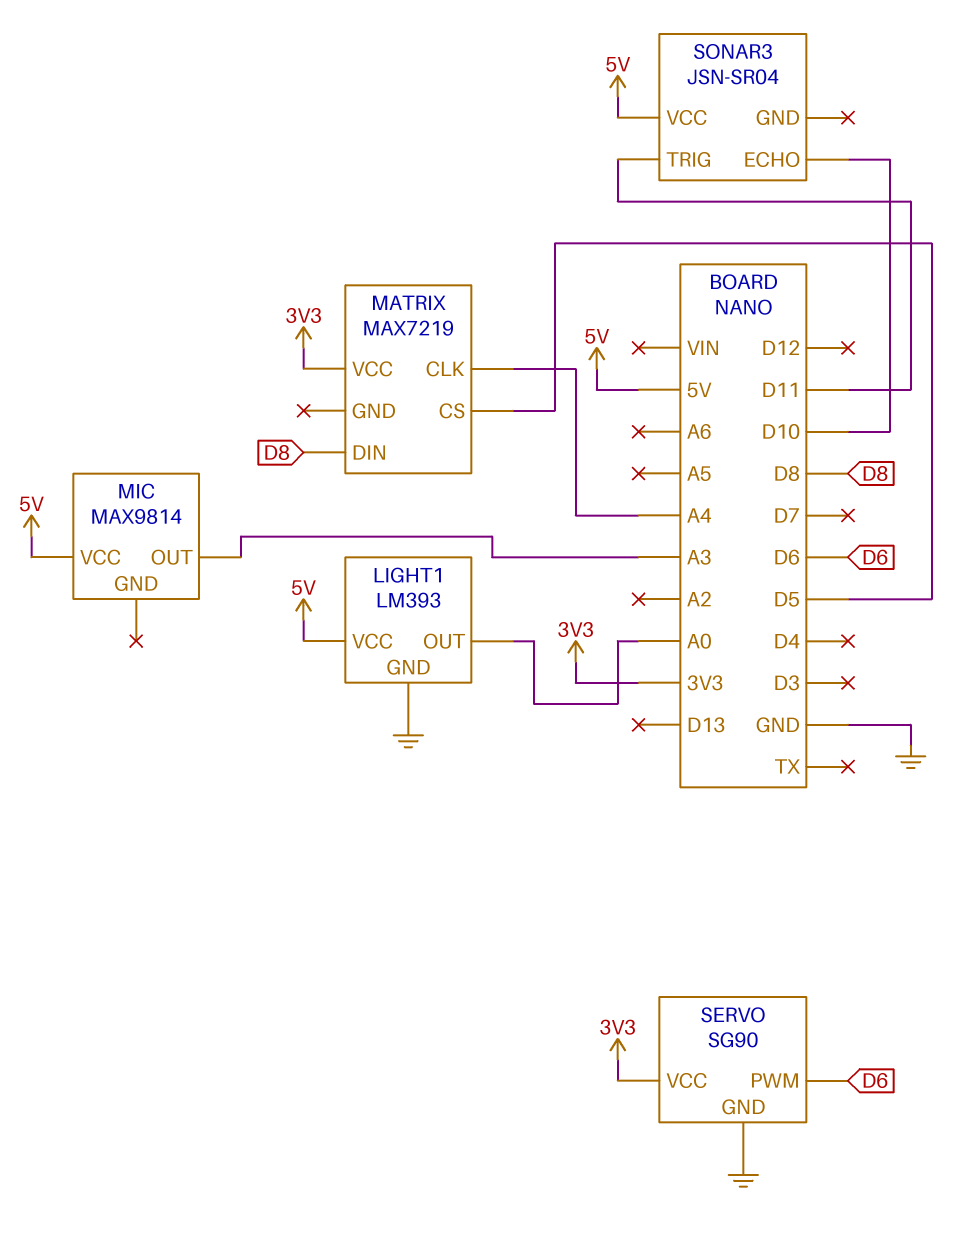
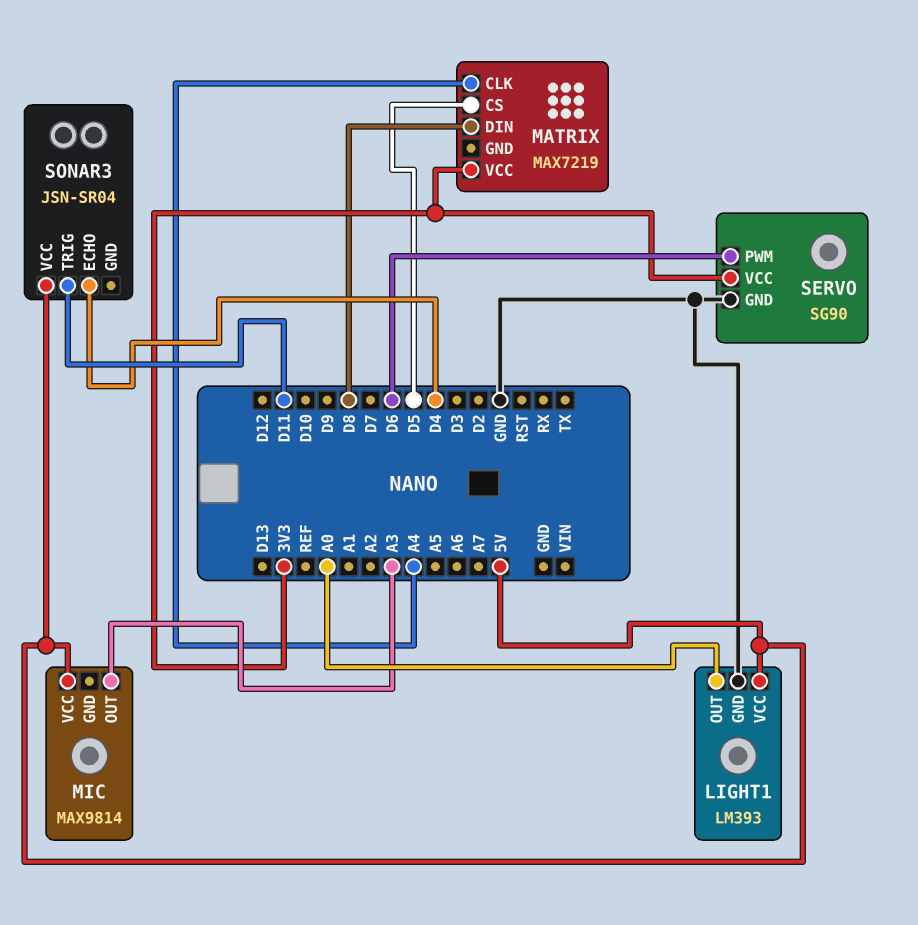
SONAR3 pin ECHO: D10 -> D4

